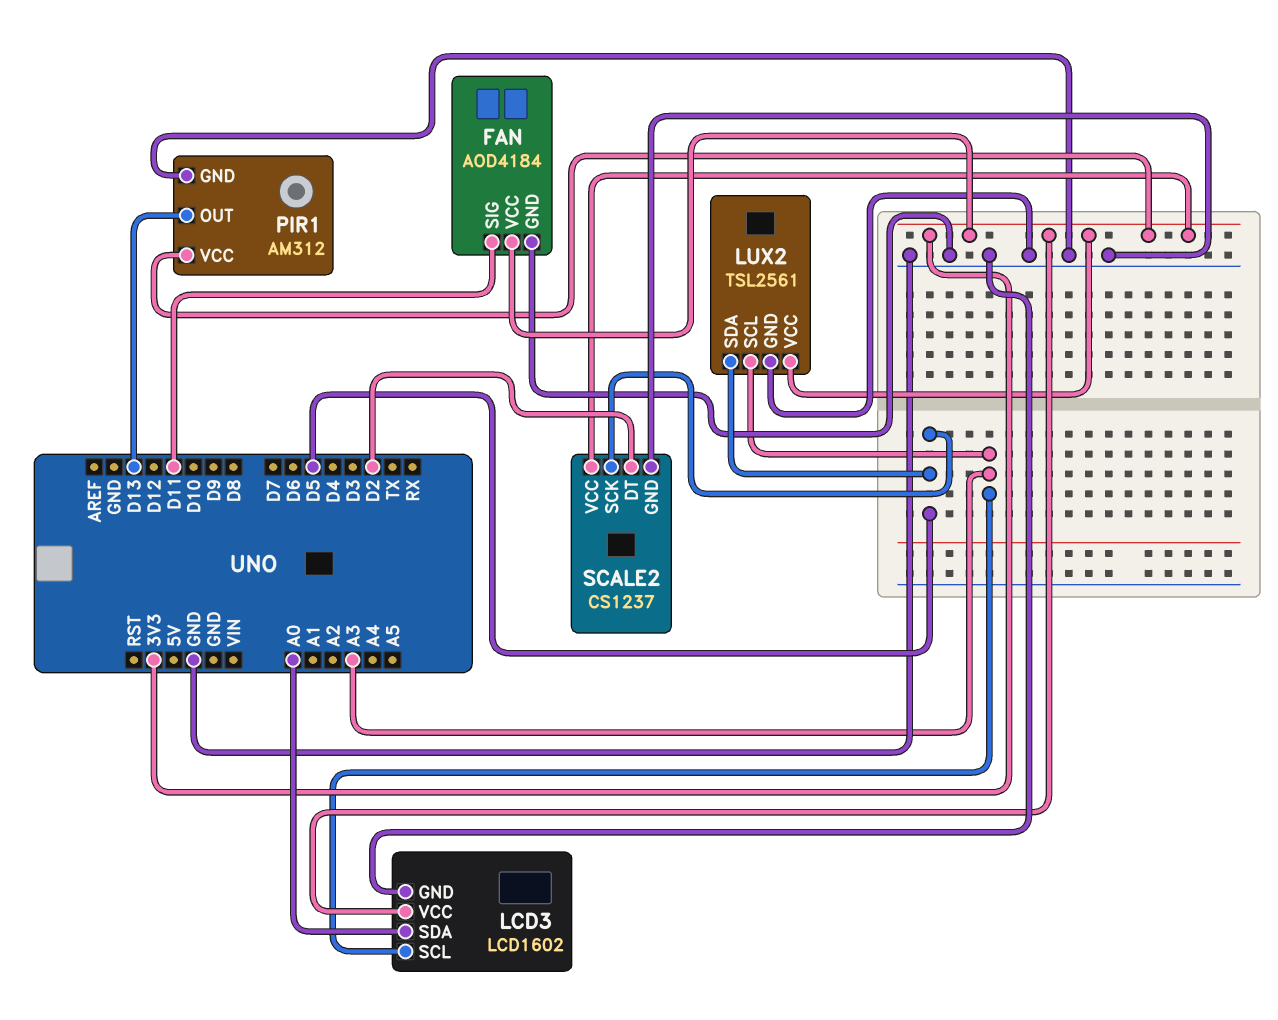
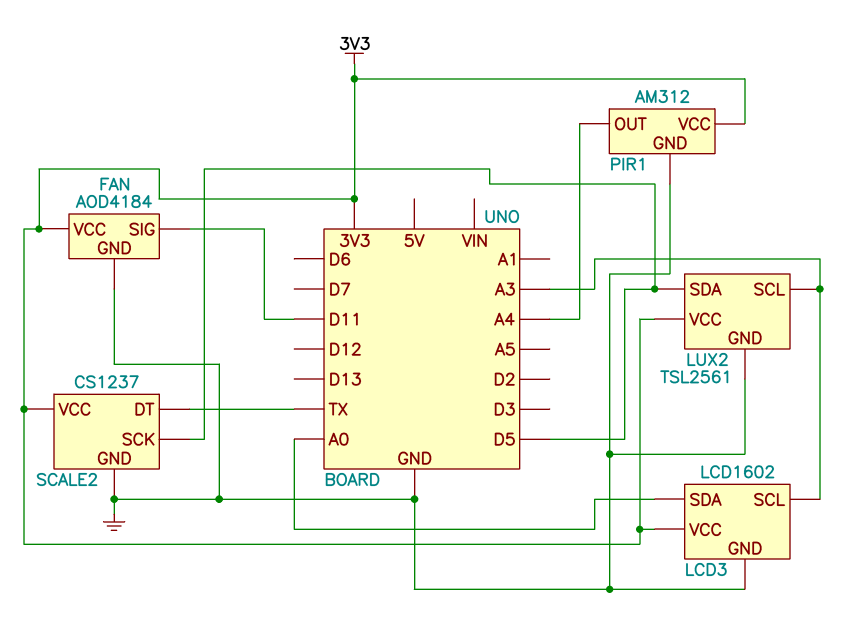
PIR1 pin OUT: D13 -> A4
SCALE2 pin DT: D2 -> TX

